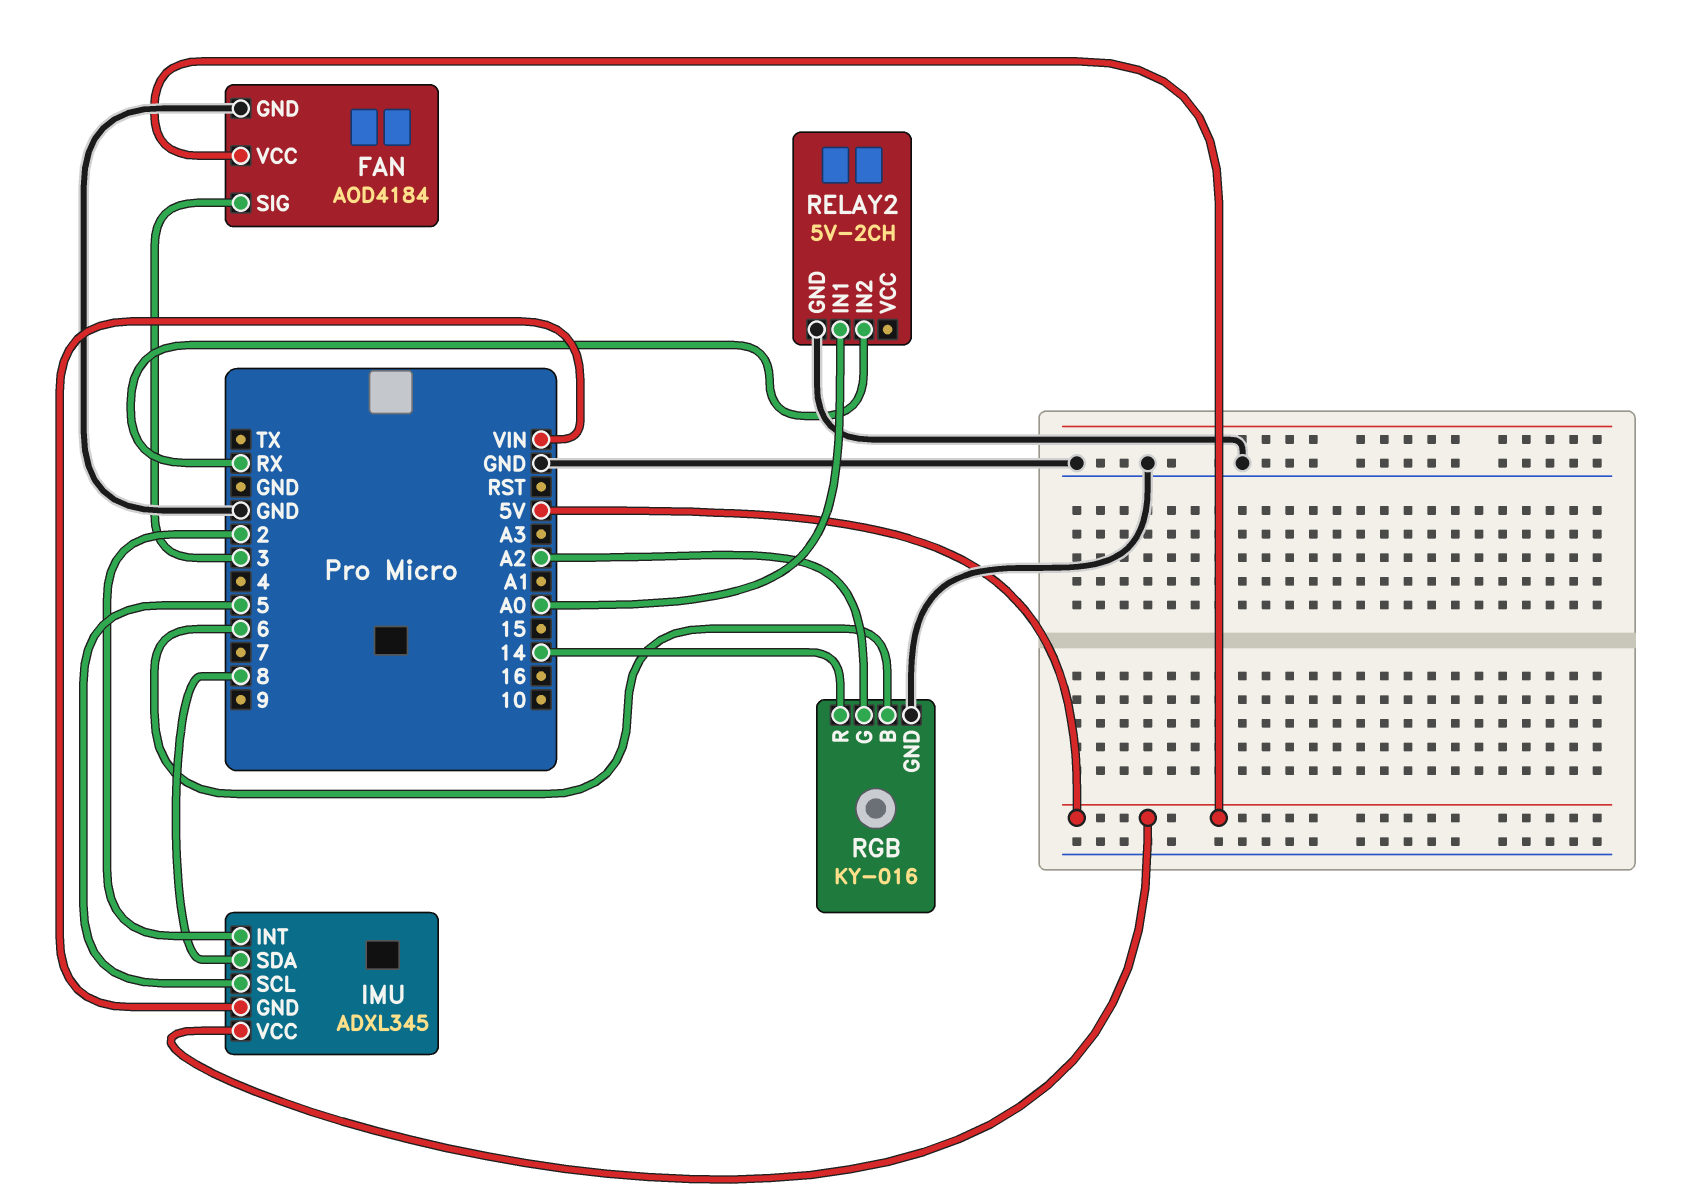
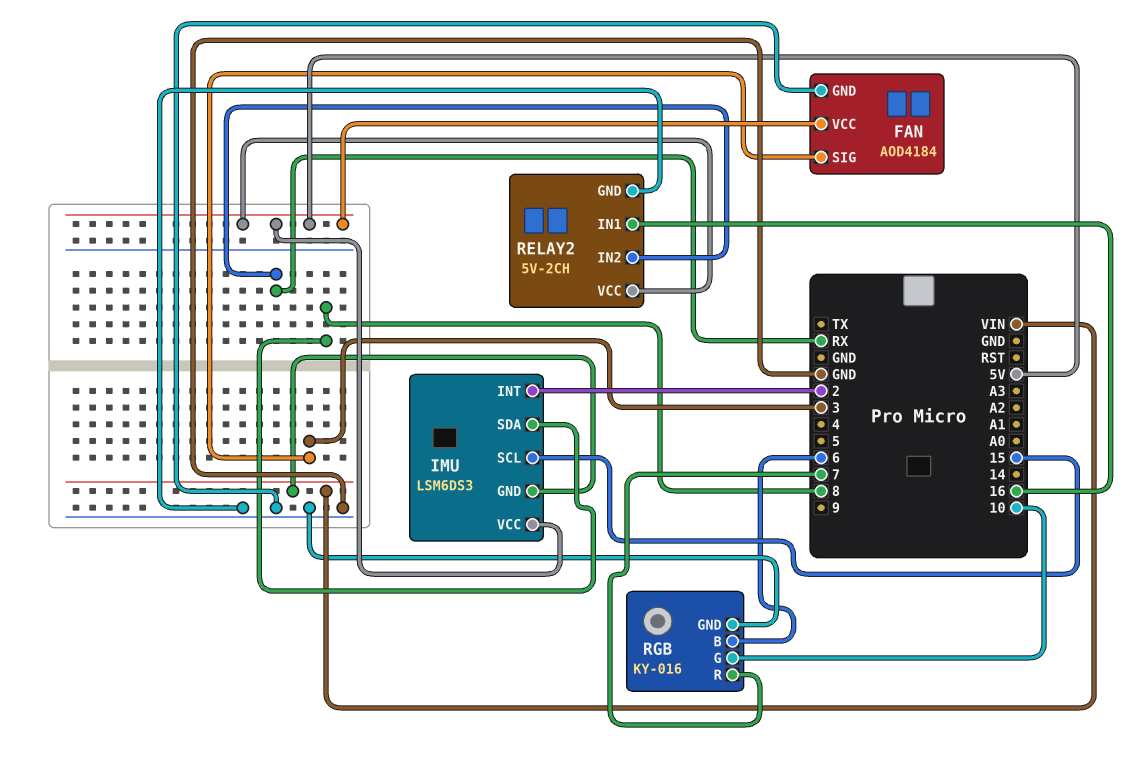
IMU: ADXL345 -> LSM6DS3
IMU pin SCL: 5 -> 15
RELAY2 pin IN1: A0 -> 16
RELAY2 pin VCC: none -> 5V
RGB pin G: A2 -> 10
RGB pin R: 14 -> 7

